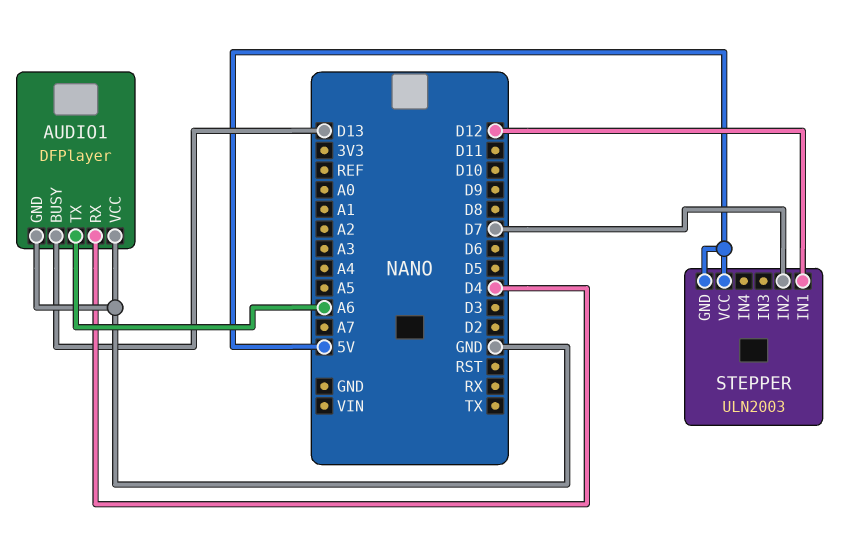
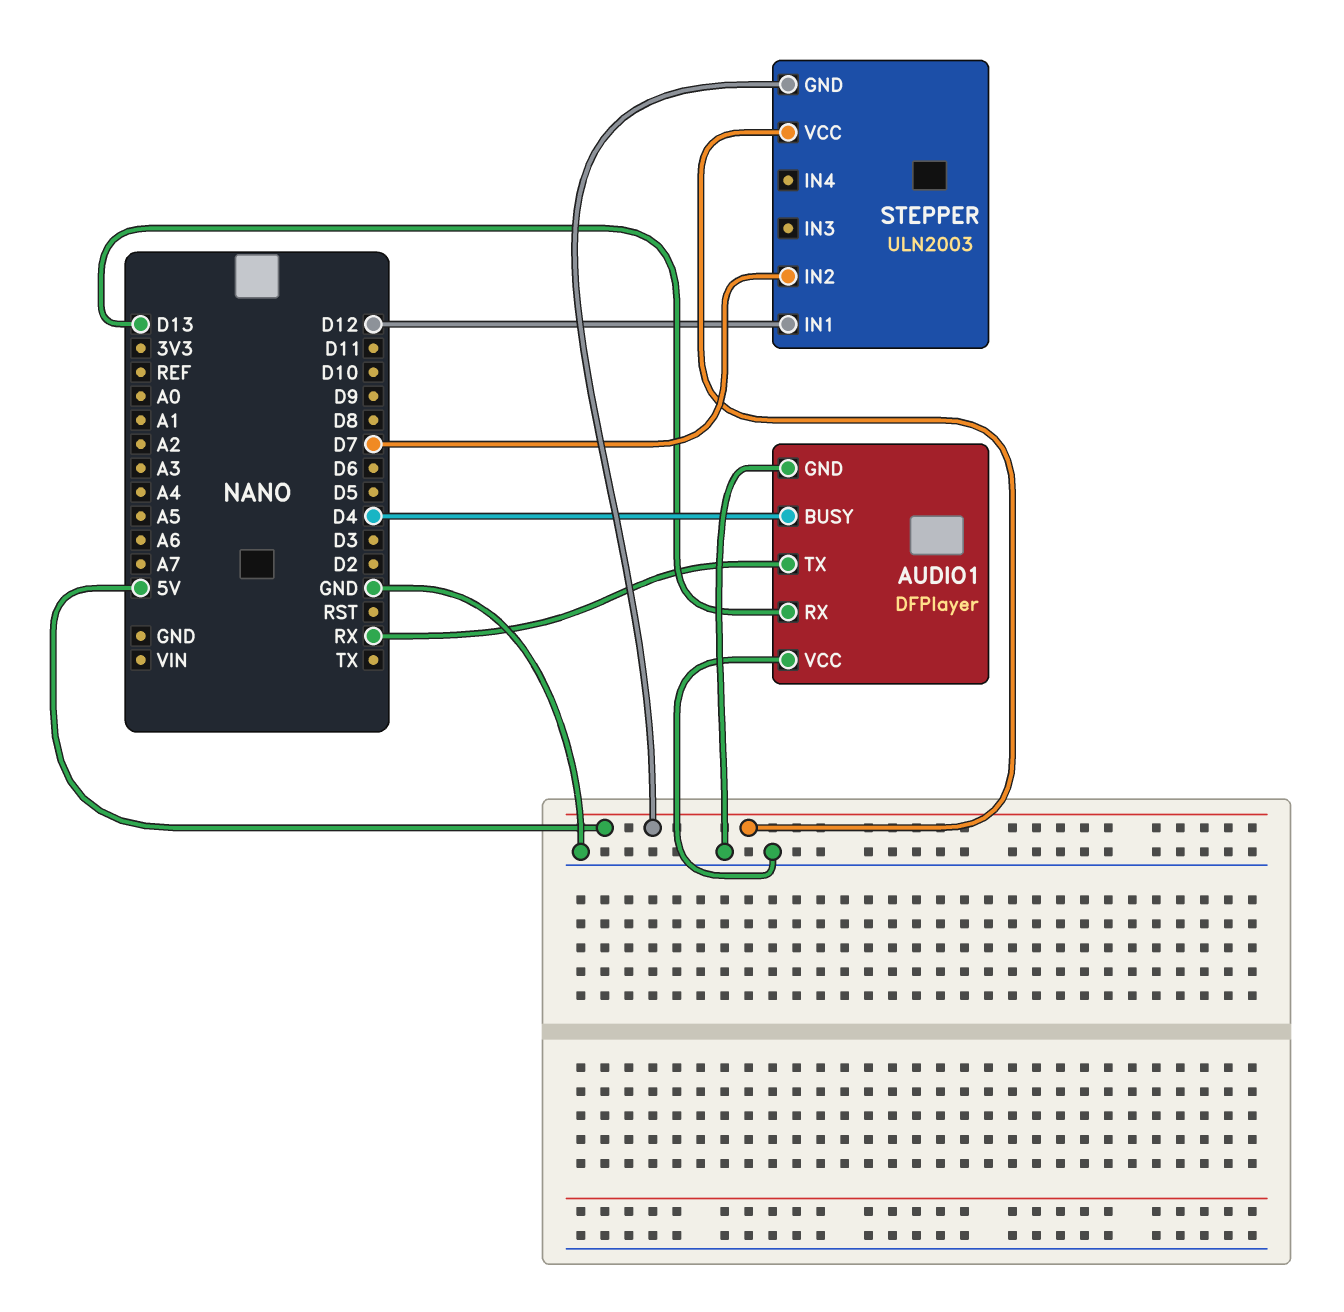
AUDIO1 pin BUSY: D13 -> D4
AUDIO1 pin RX: D4 -> D13
AUDIO1 pin TX: A6 -> RX

